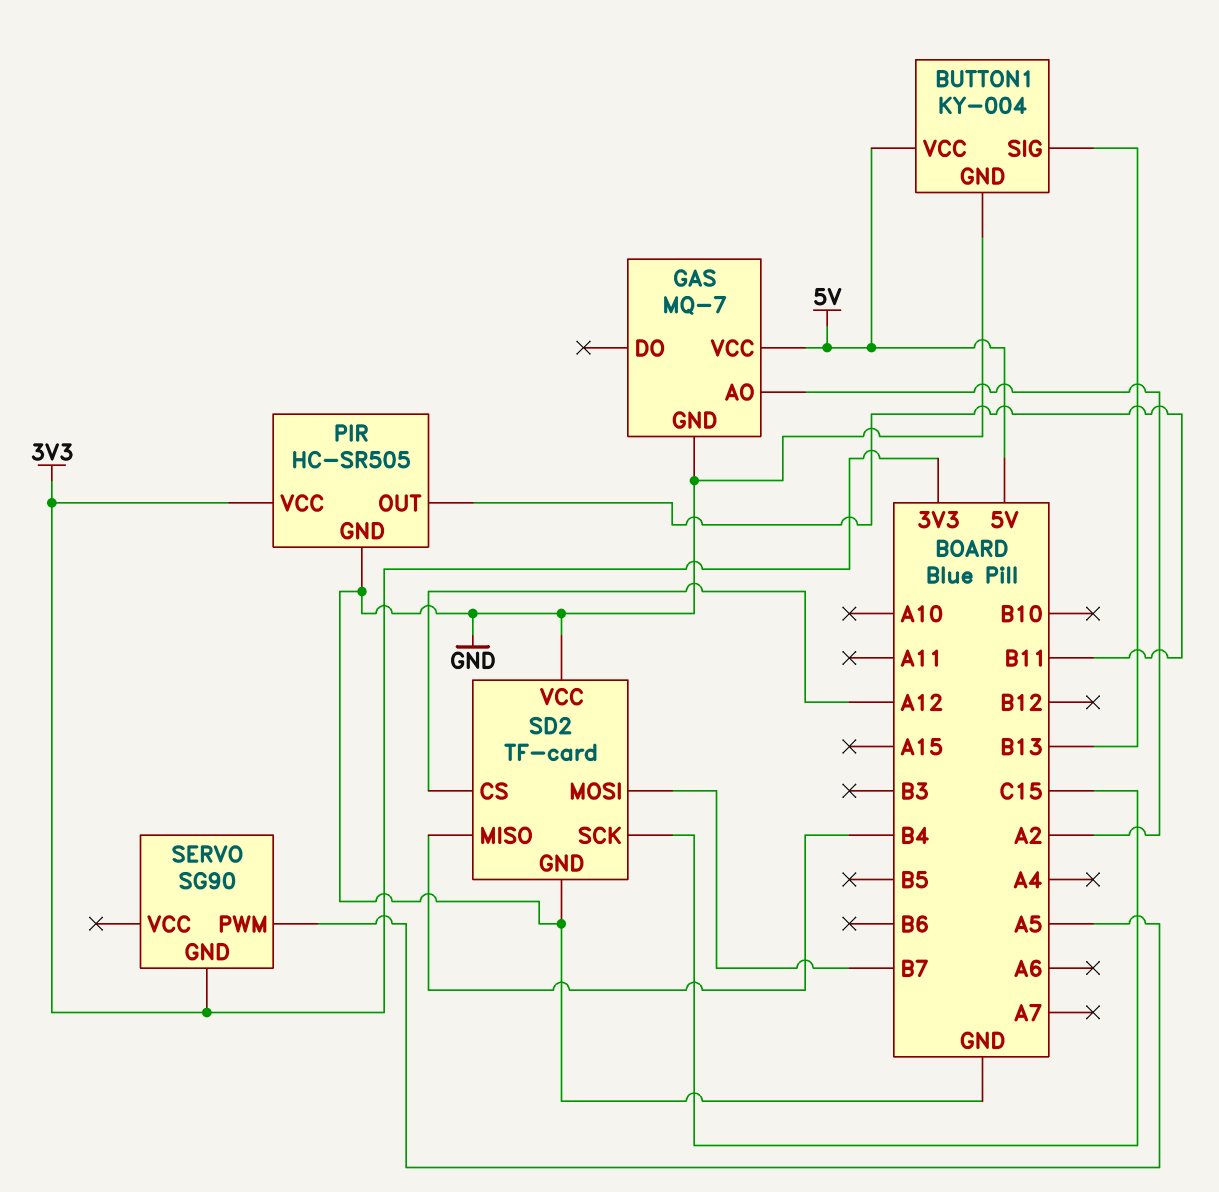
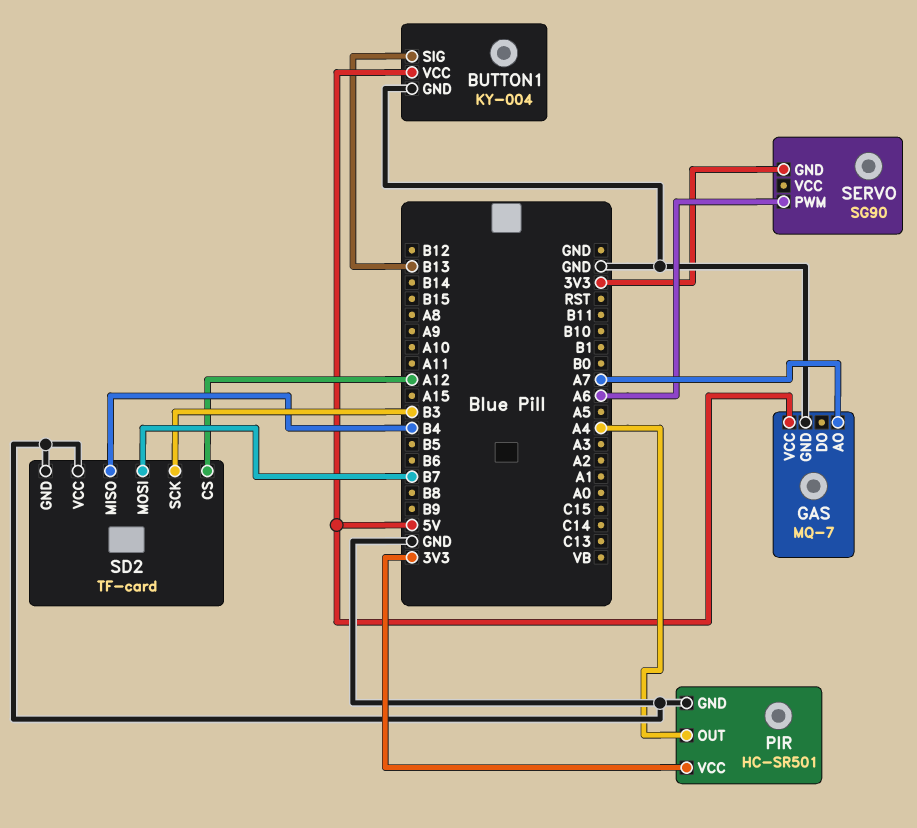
GAS pin AO: A2 -> A7
PIR: HC-SR505 -> HC-SR501
PIR pin OUT: B11 -> A4
SD2 pin SCK: C15 -> B3
SERVO pin PWM: A5 -> A6

